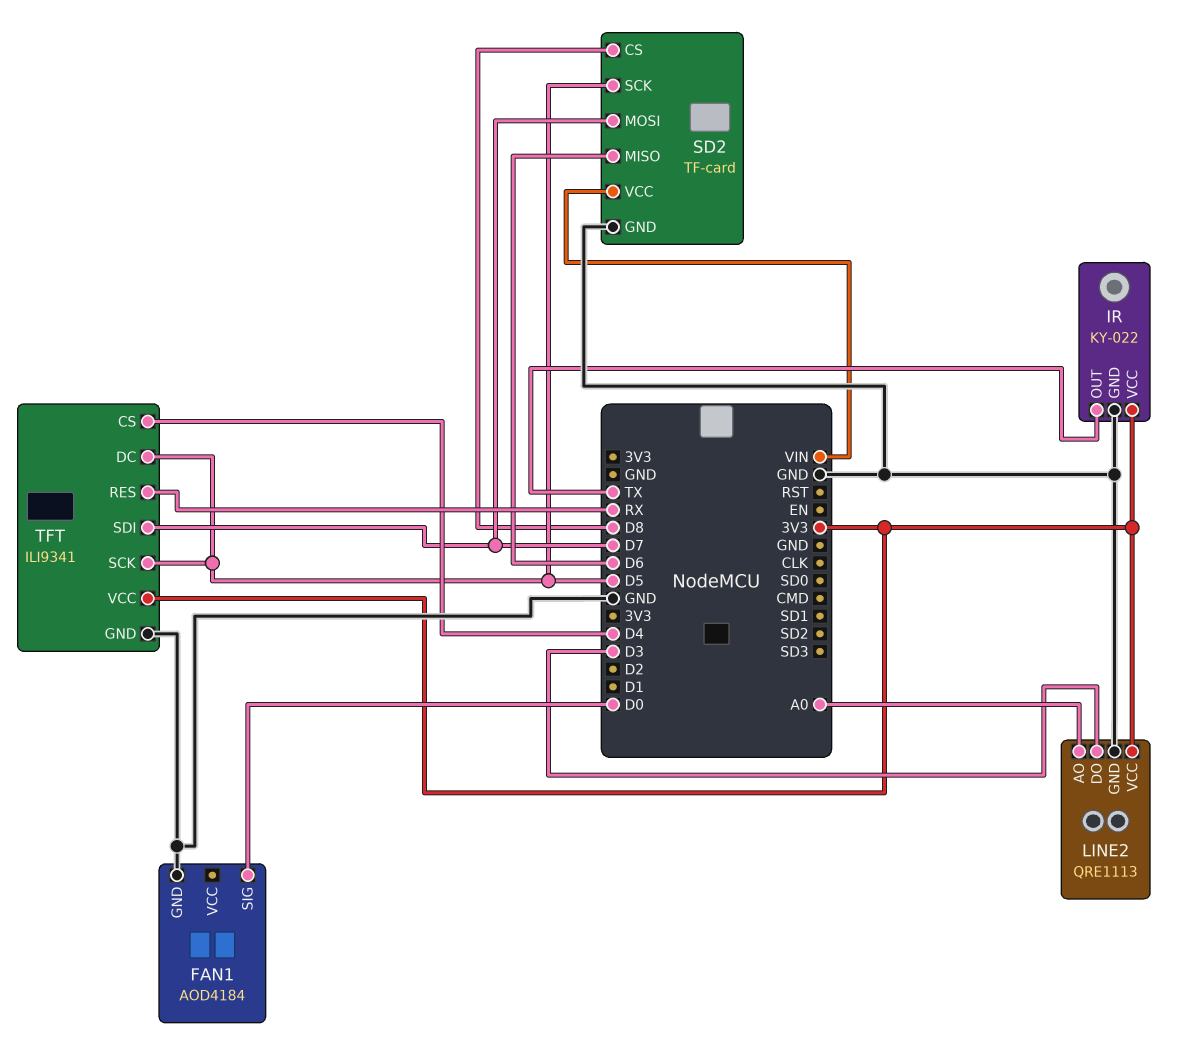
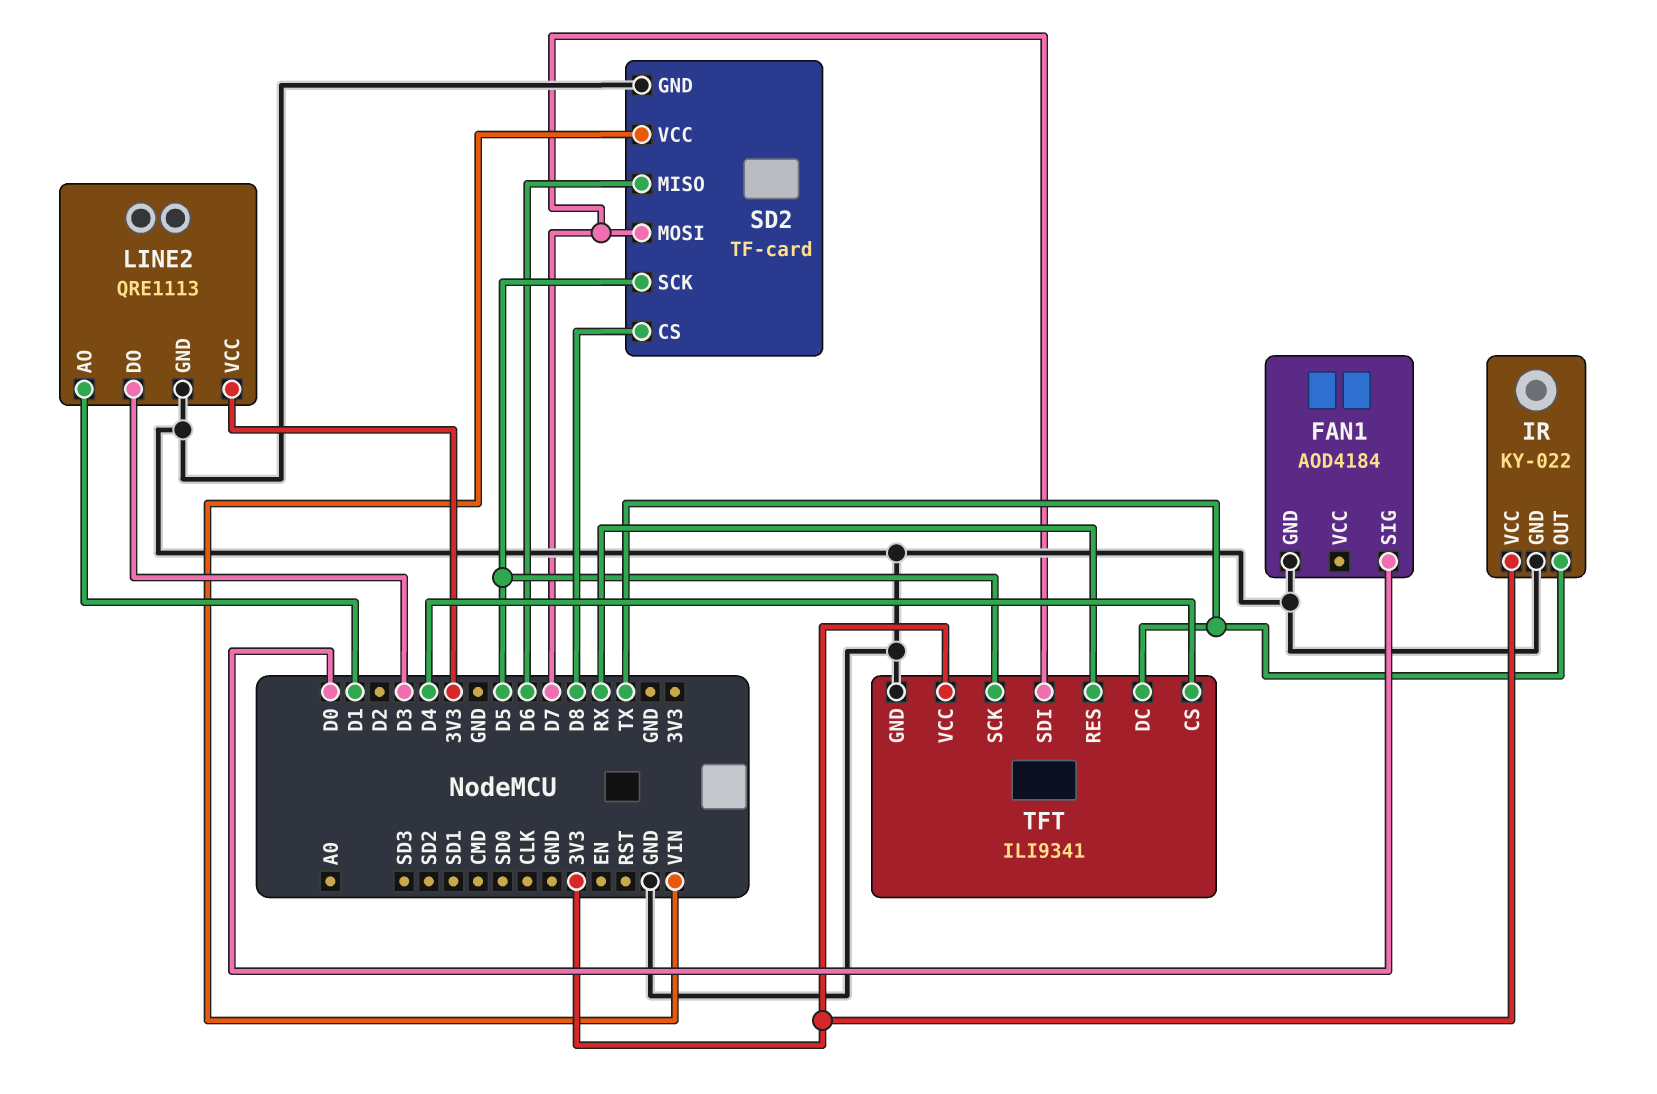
LINE2 pin AO: A0 -> D1
TFT pin DC: D5 -> TX

